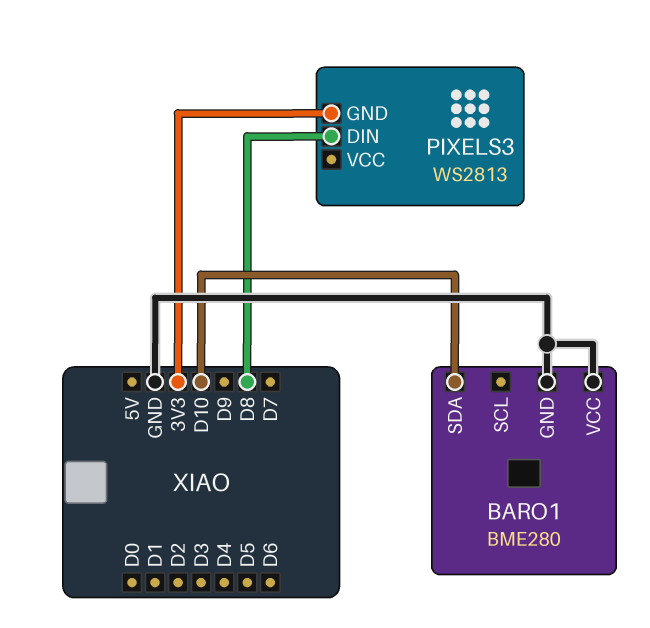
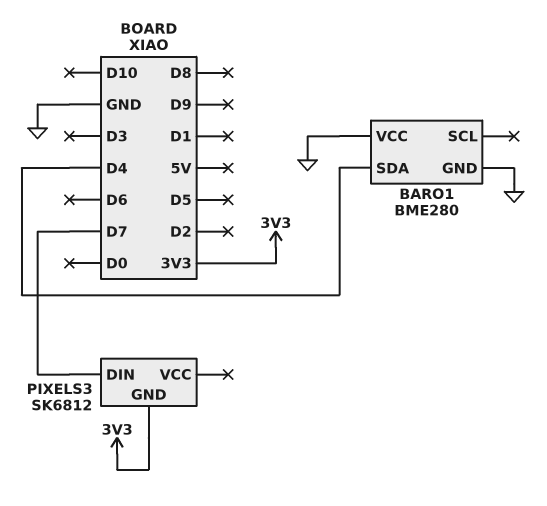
BARO1 pin SDA: D10 -> D4
PIXELS3: WS2813 -> SK6812
PIXELS3 pin DIN: D8 -> D7

